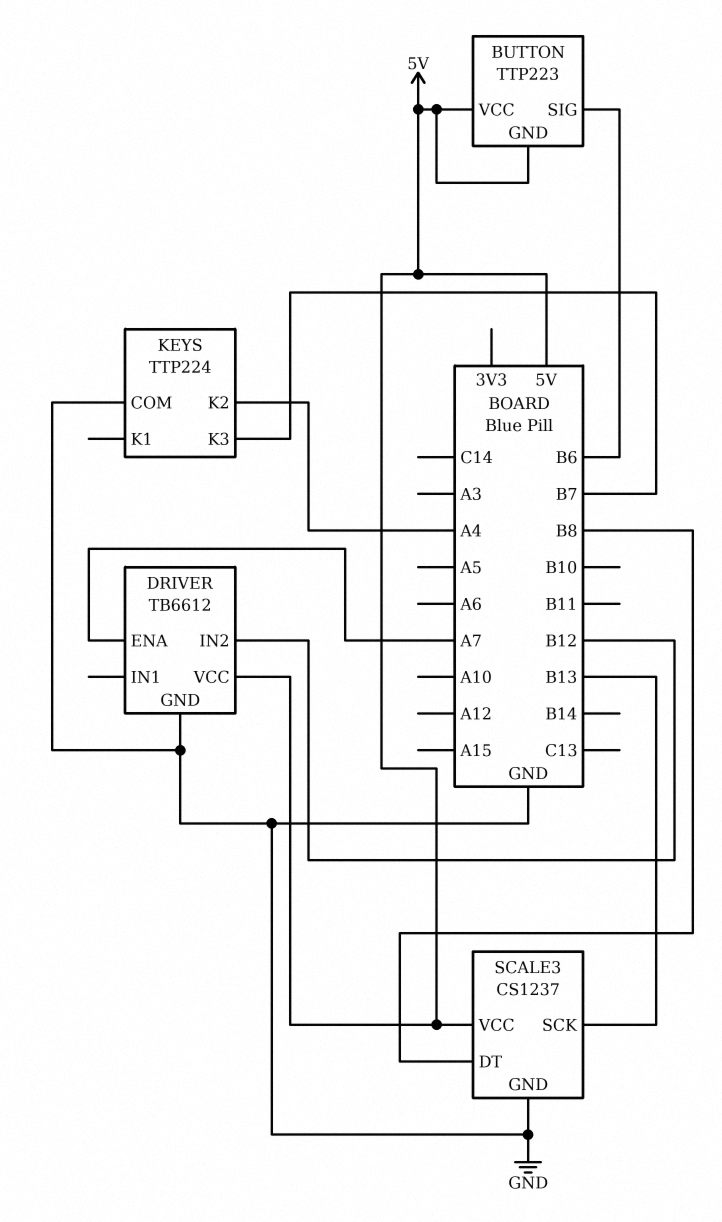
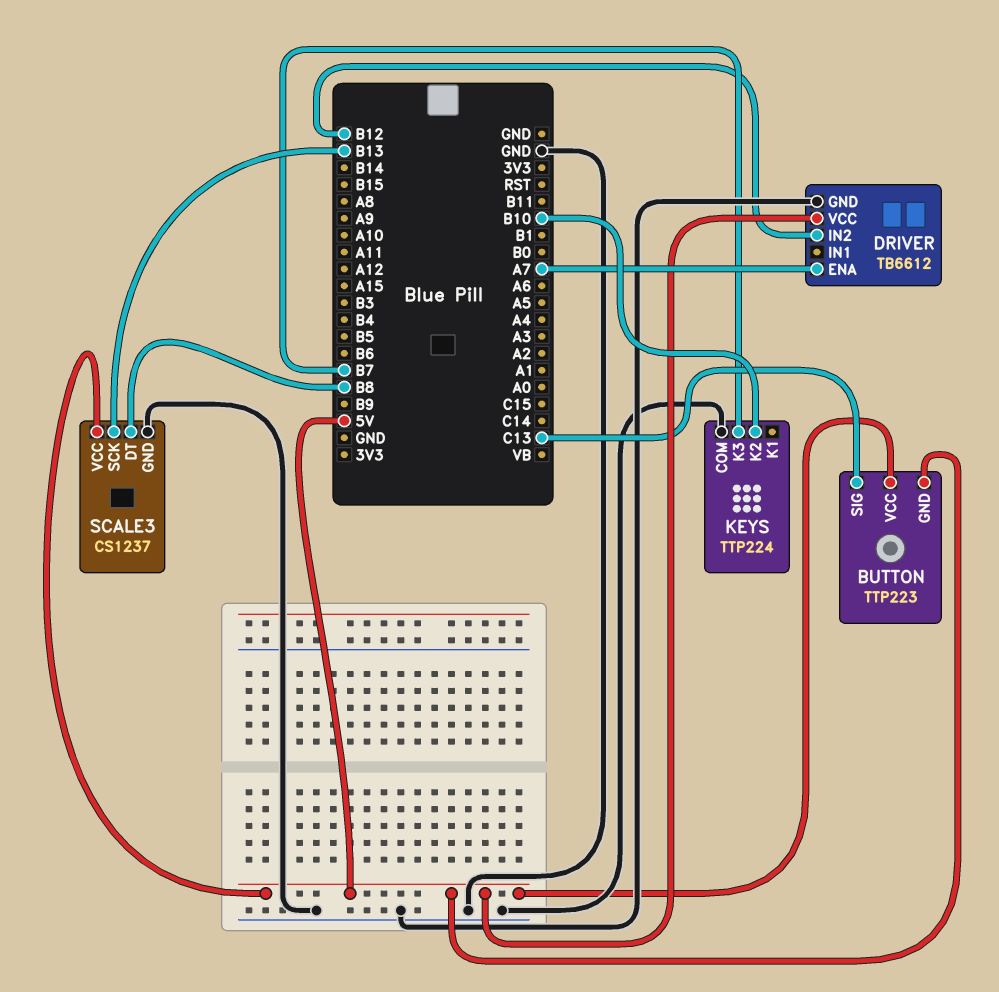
BUTTON pin SIG: B6 -> C13
KEYS pin K2: A4 -> B10

